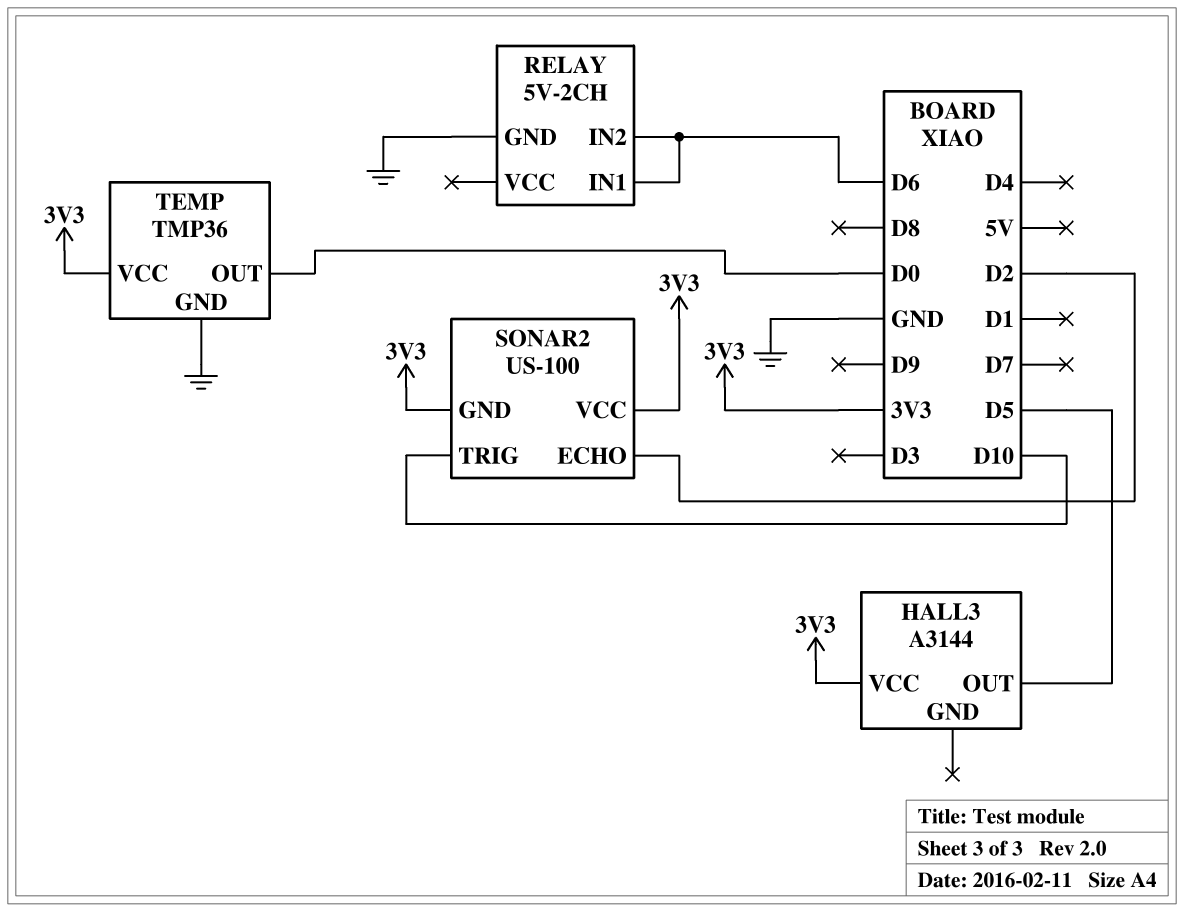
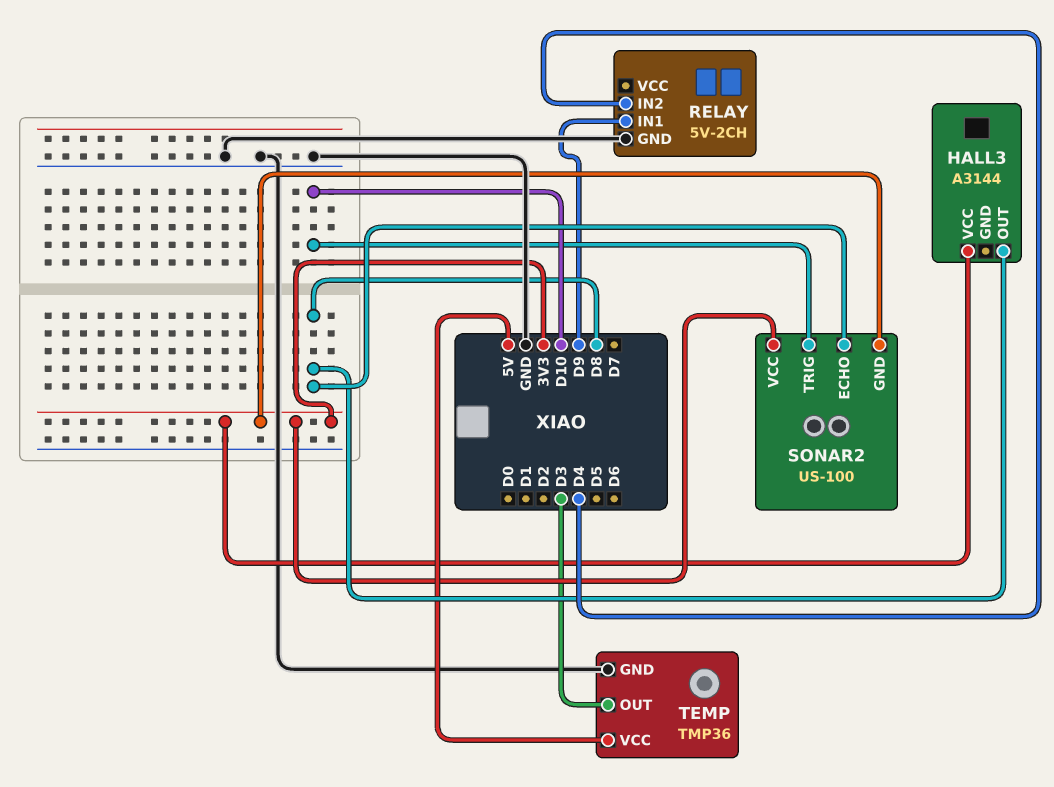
HALL3 pin OUT: D5 -> D8
RELAY pin IN1: D6 -> D9
RELAY pin IN2: D6 -> D4
SONAR2 pin ECHO: D2 -> D8
TEMP pin OUT: D0 -> D3
TEMP pin VCC: 3V3 -> 5V

